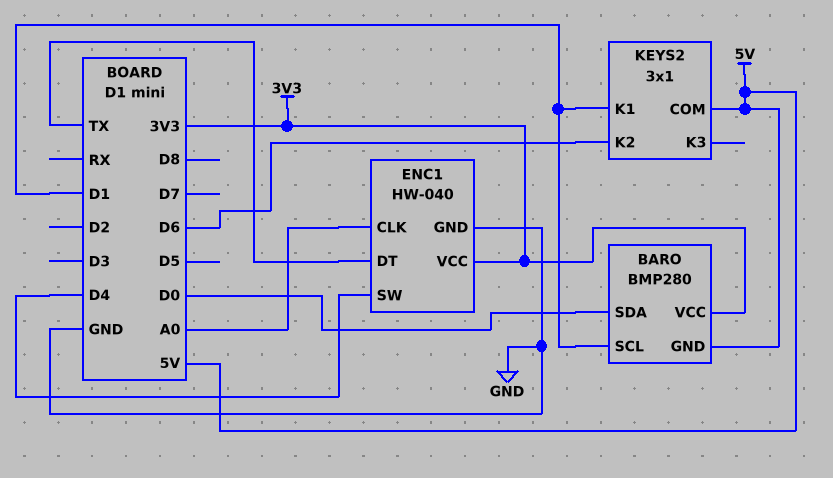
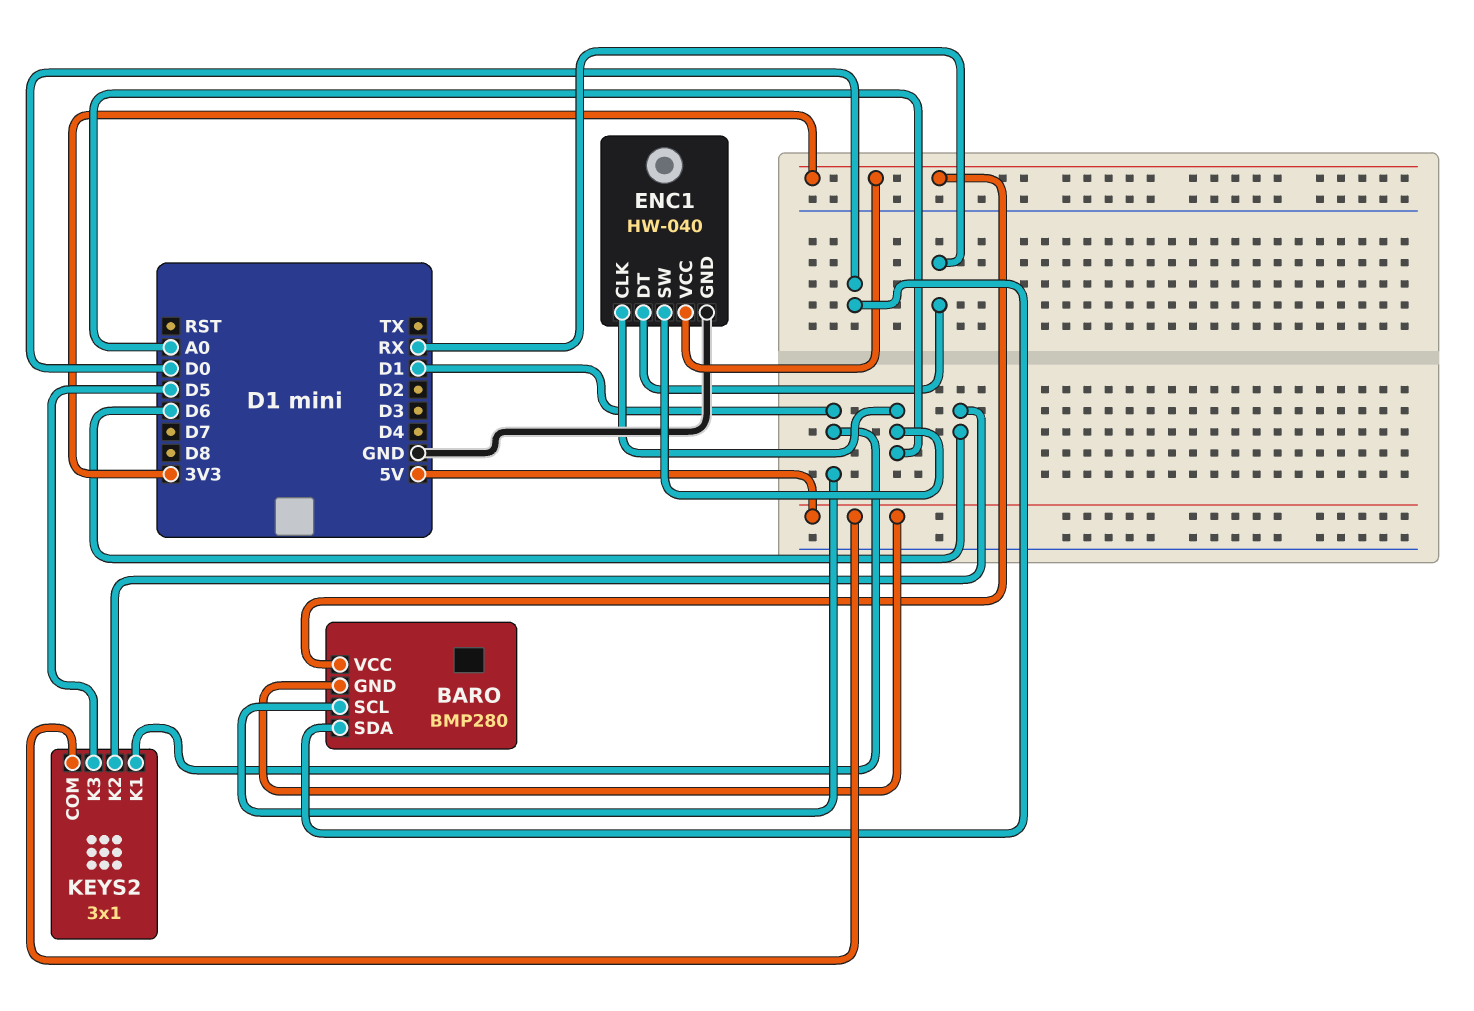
ENC1 pin DT: TX -> RX
ENC1 pin SW: D4 -> A0
KEYS2 pin K3: none -> D5

